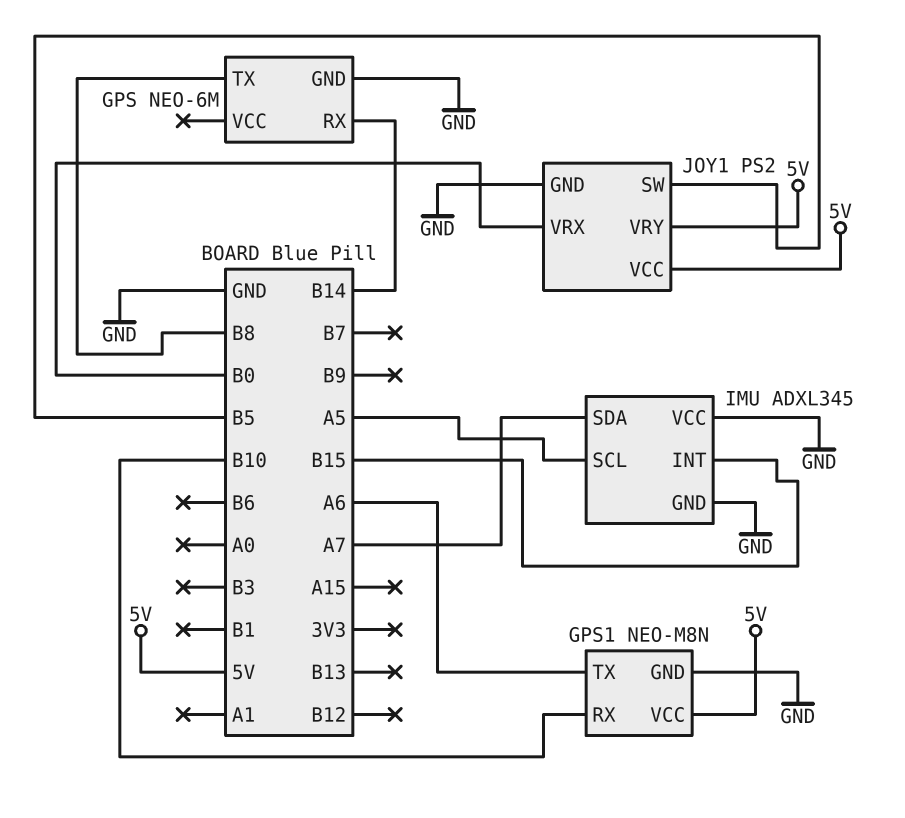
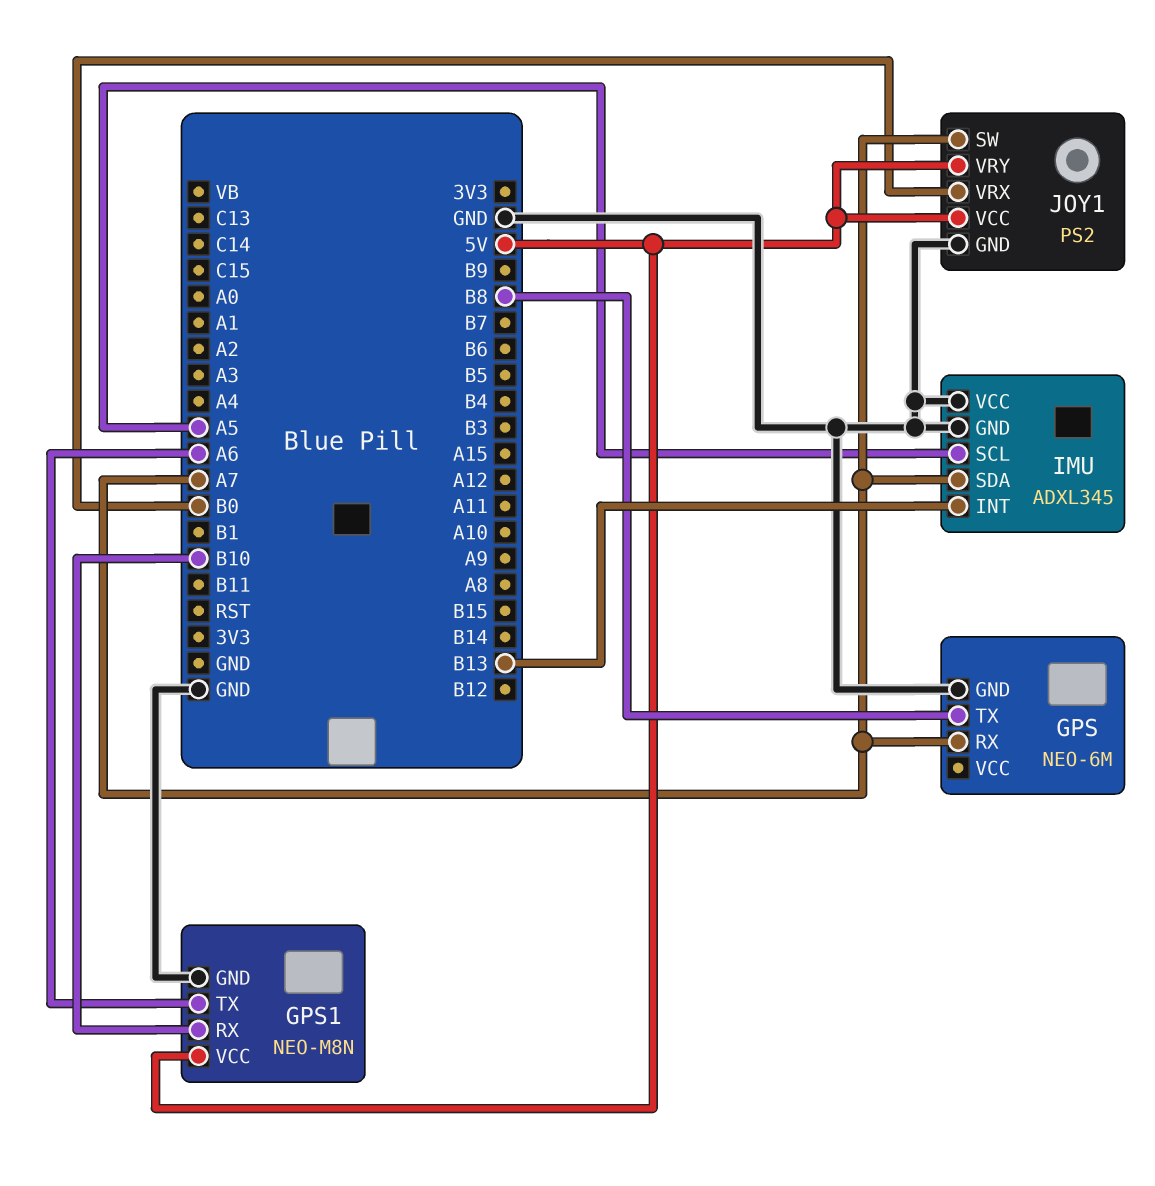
GPS pin RX: B14 -> A7
IMU pin INT: B15 -> B13
JOY1 pin SW: B5 -> A7

